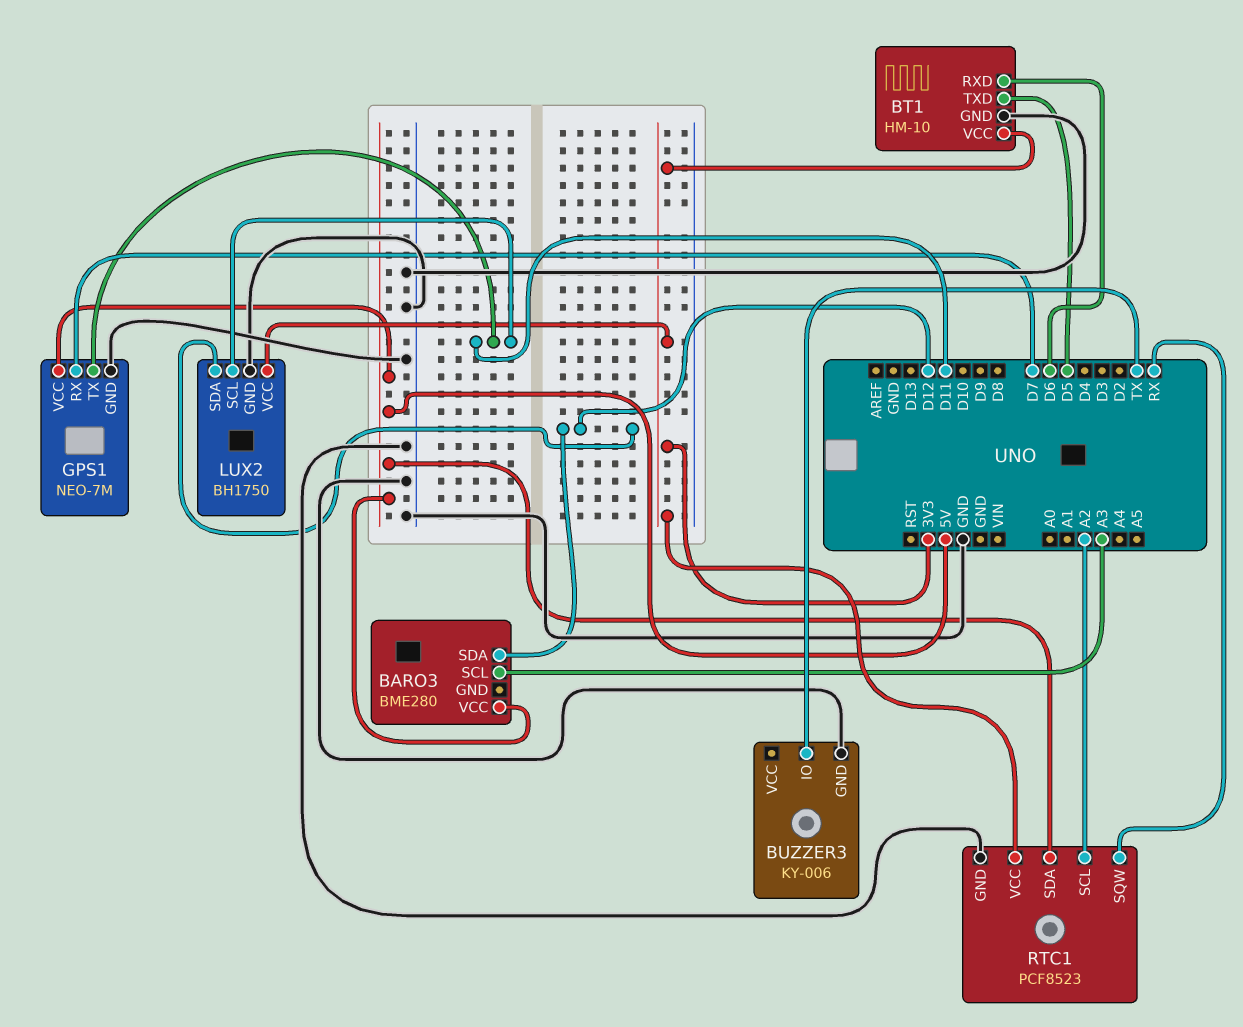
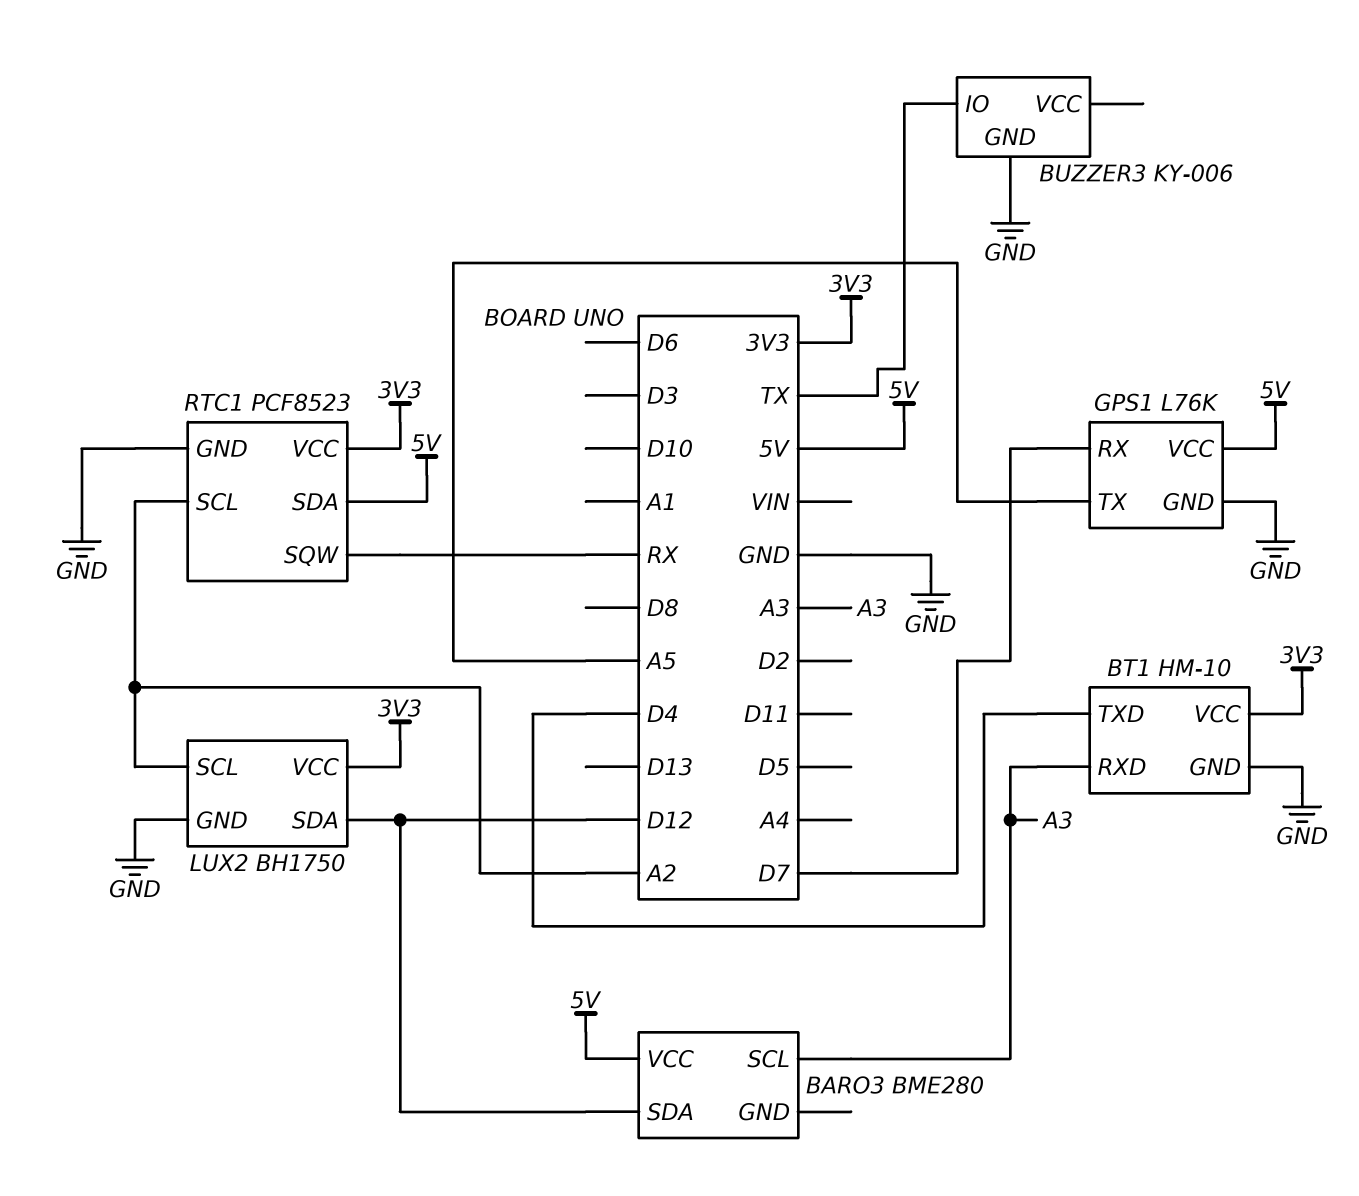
BT1 pin RXD: D6 -> A3
BT1 pin TXD: D5 -> D4
GPS1: NEO-7M -> L76K
GPS1 pin TX: D11 -> A5
LUX2 pin SCL: D11 -> A2

